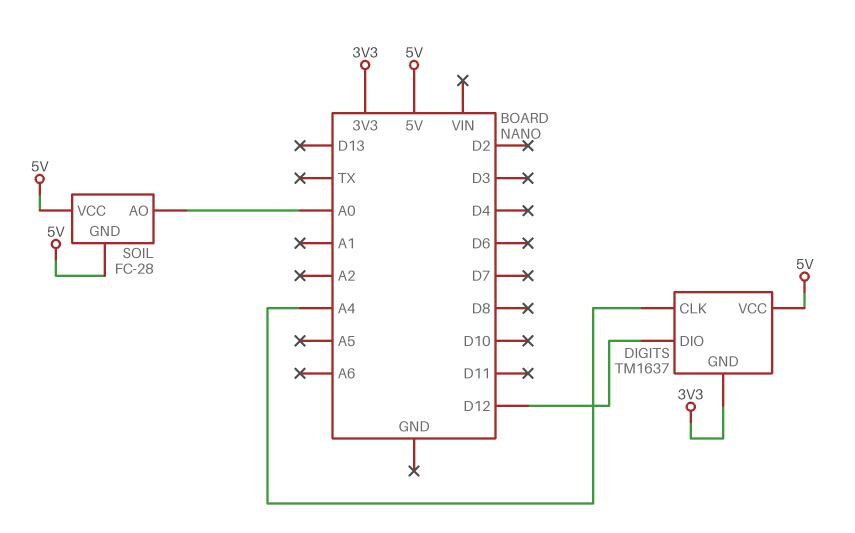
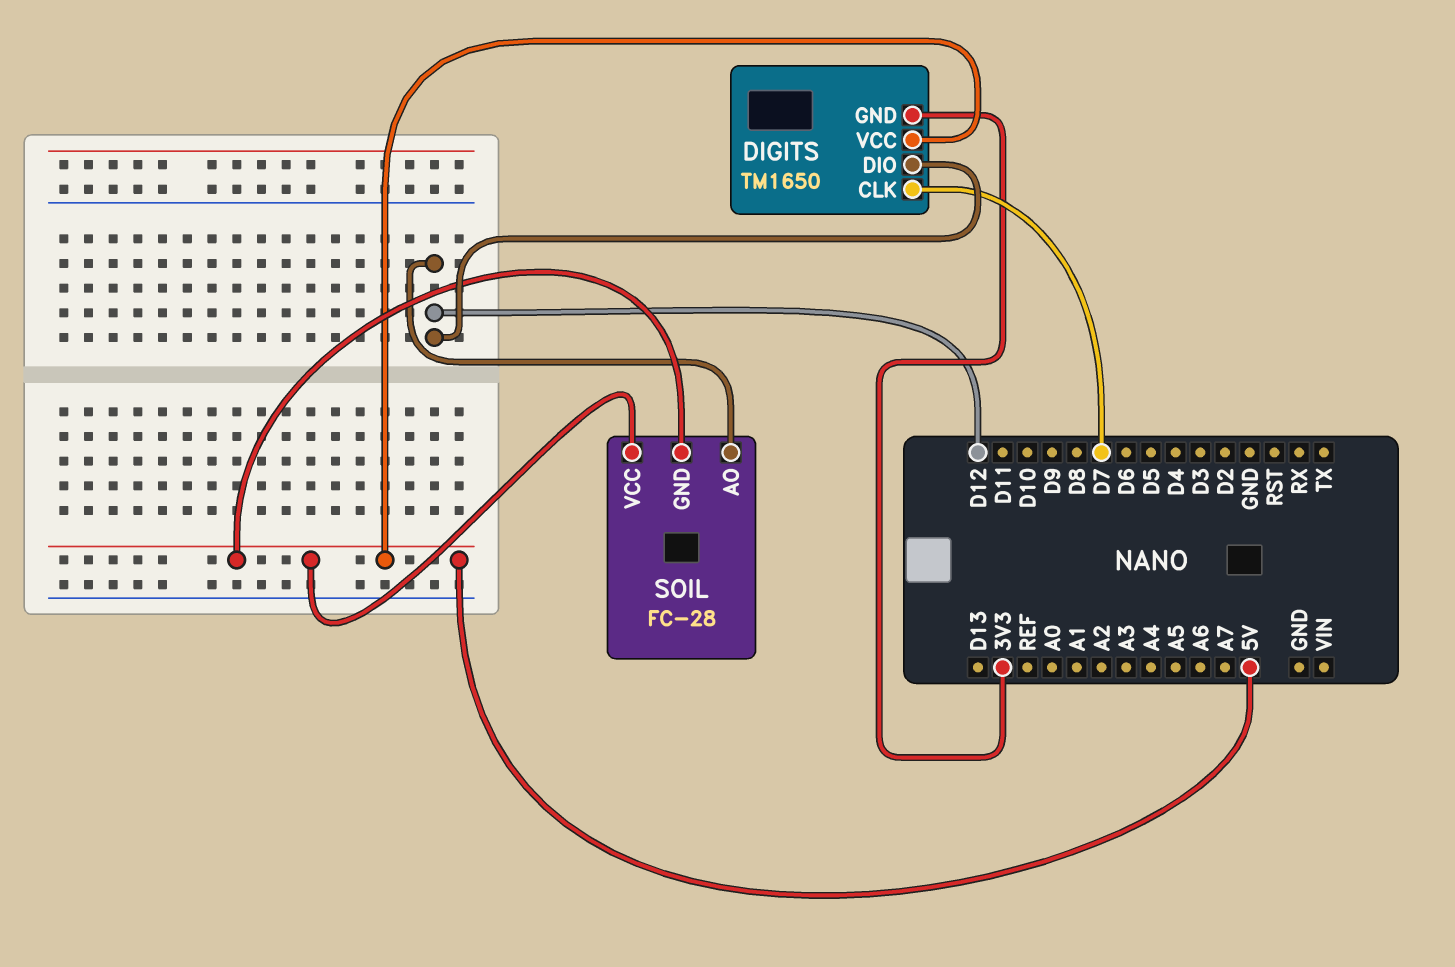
DIGITS: TM1637 -> TM1650
DIGITS pin CLK: A4 -> D7
SOIL pin AO: A0 -> D12

